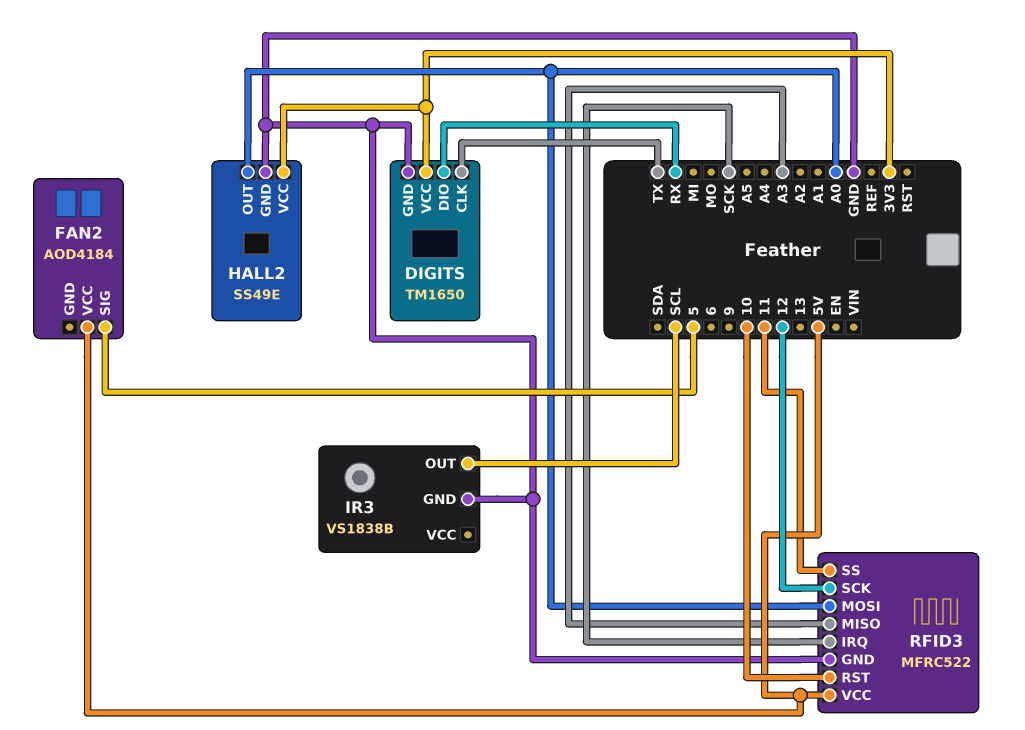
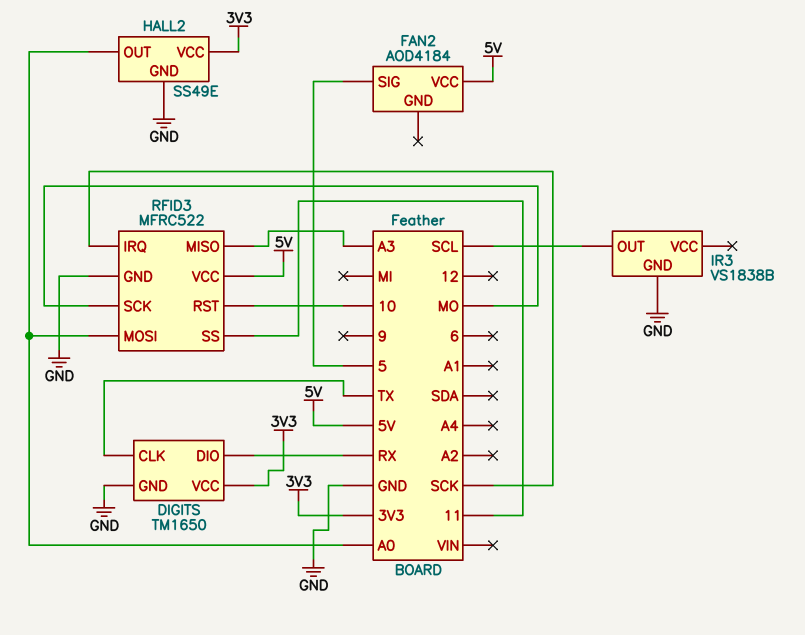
RFID3 pin SCK: 12 -> MO

